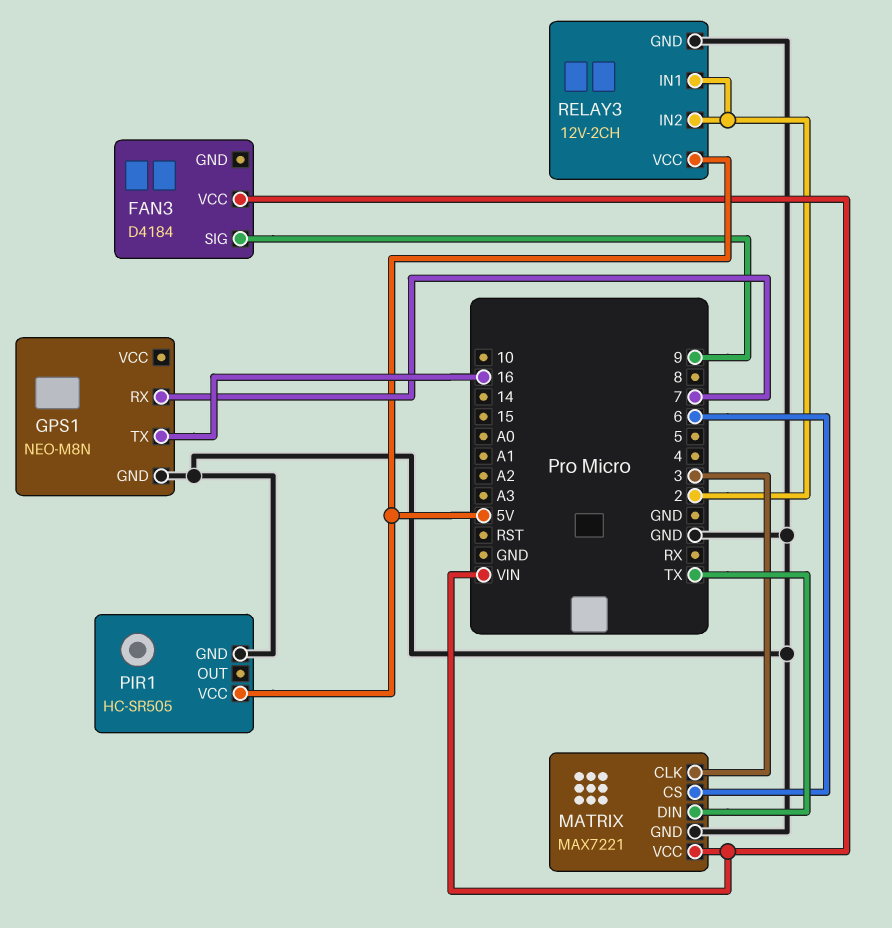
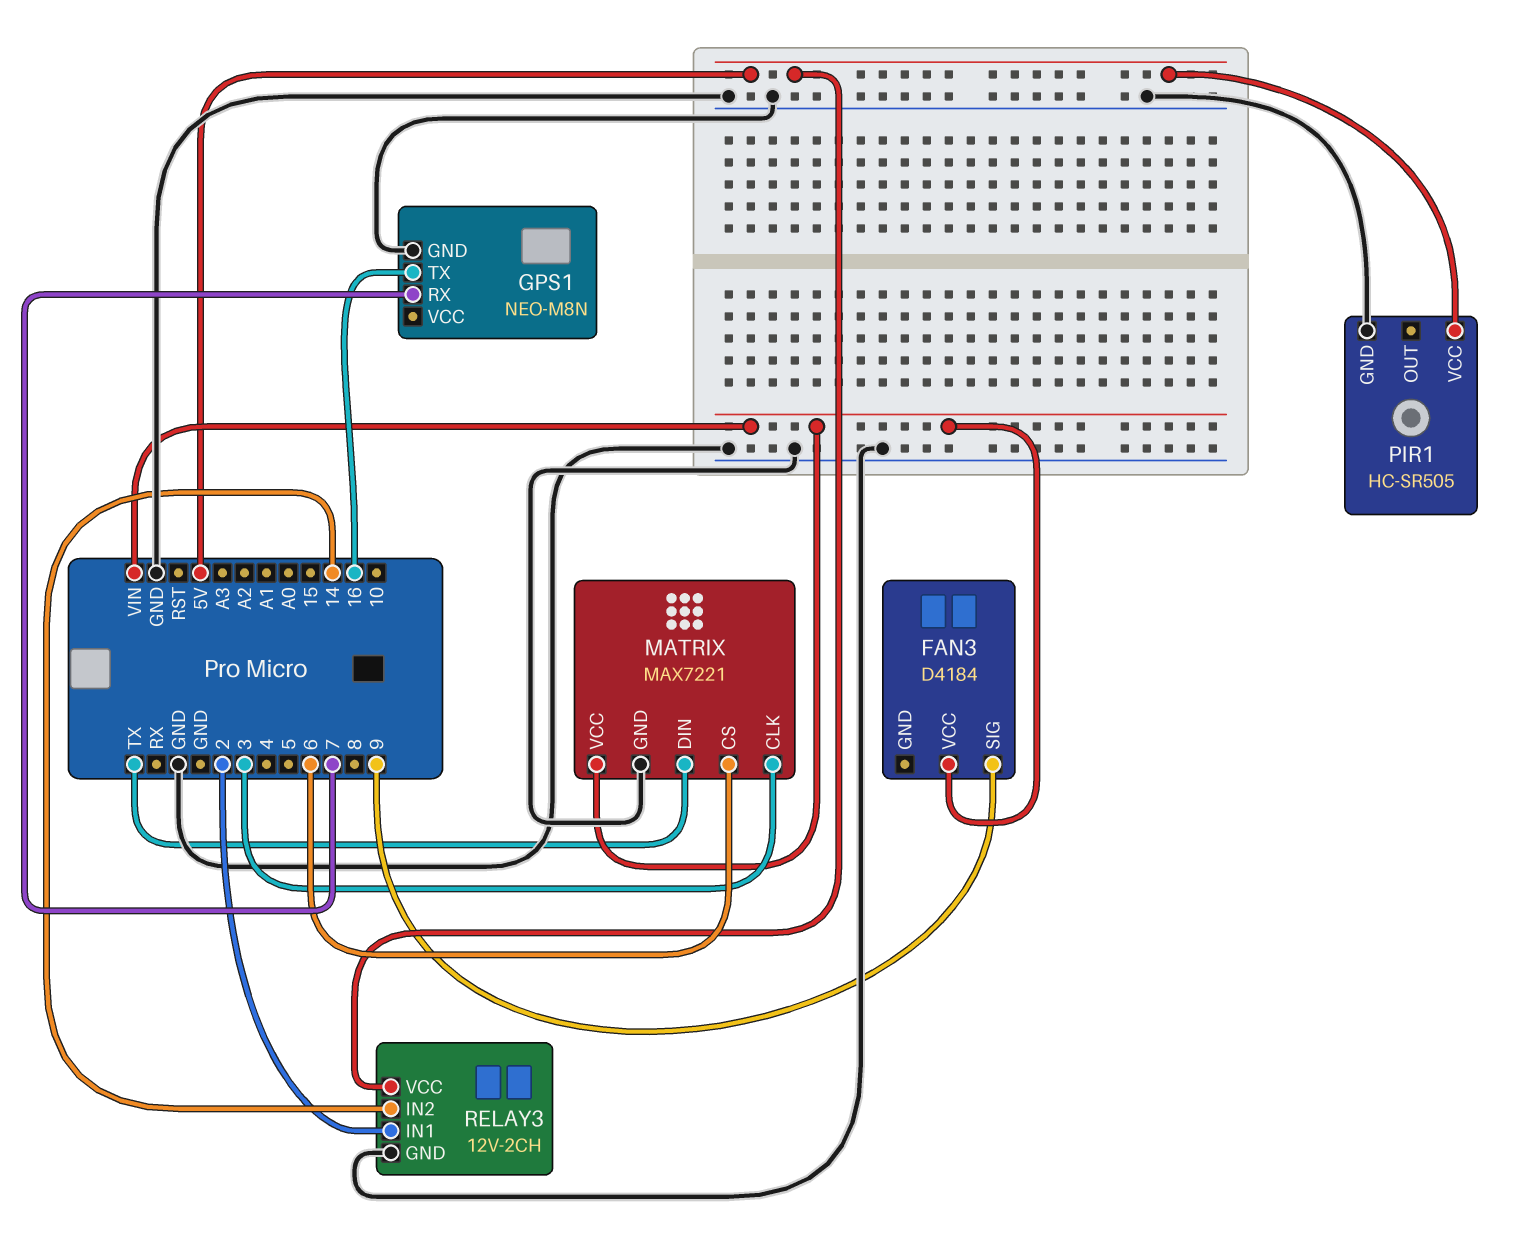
RELAY3 pin IN2: 2 -> 14

